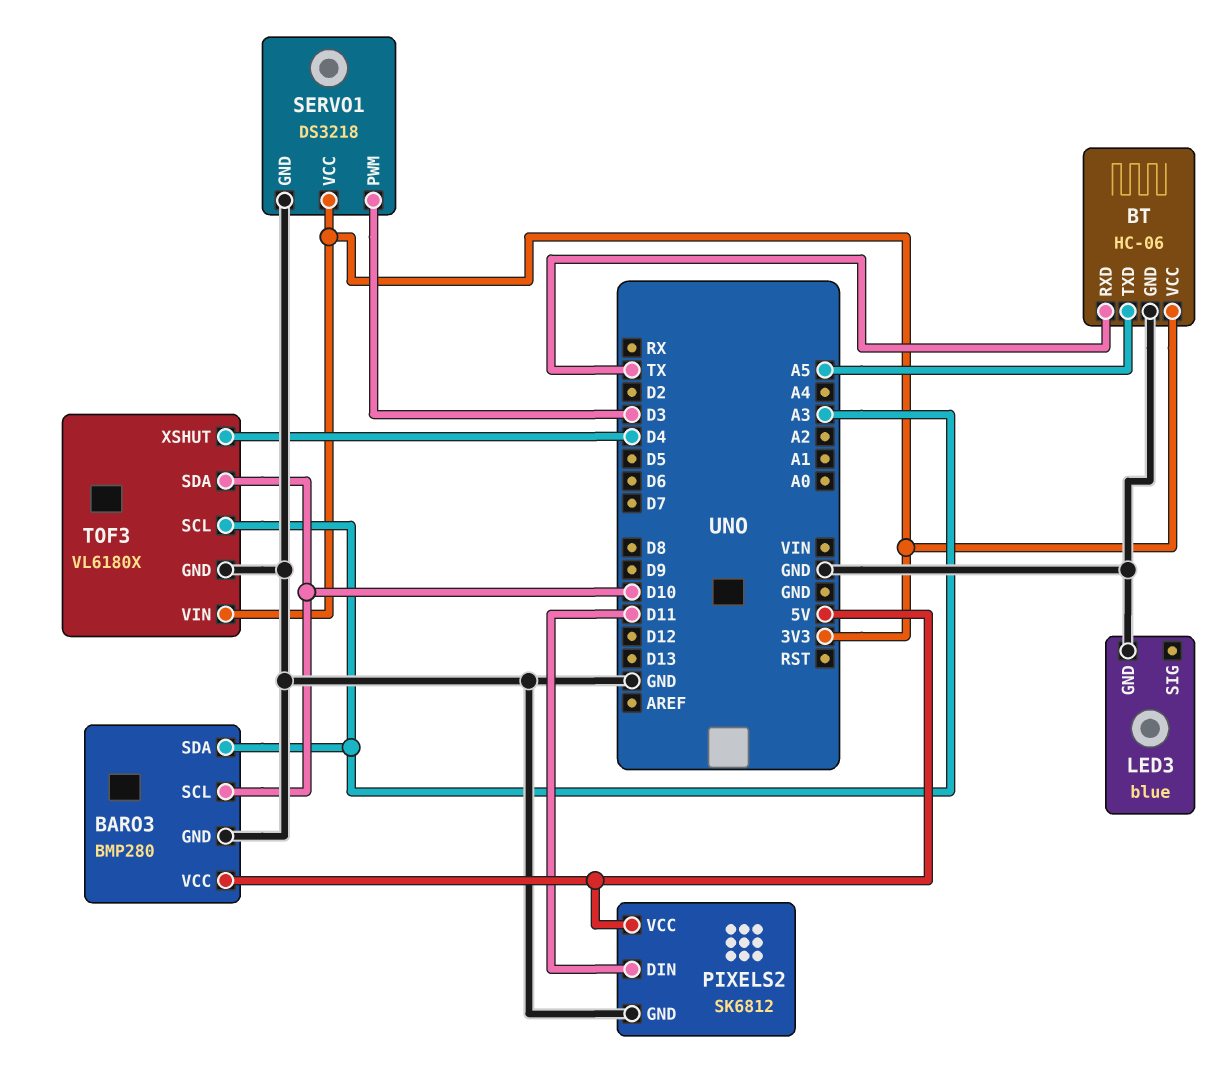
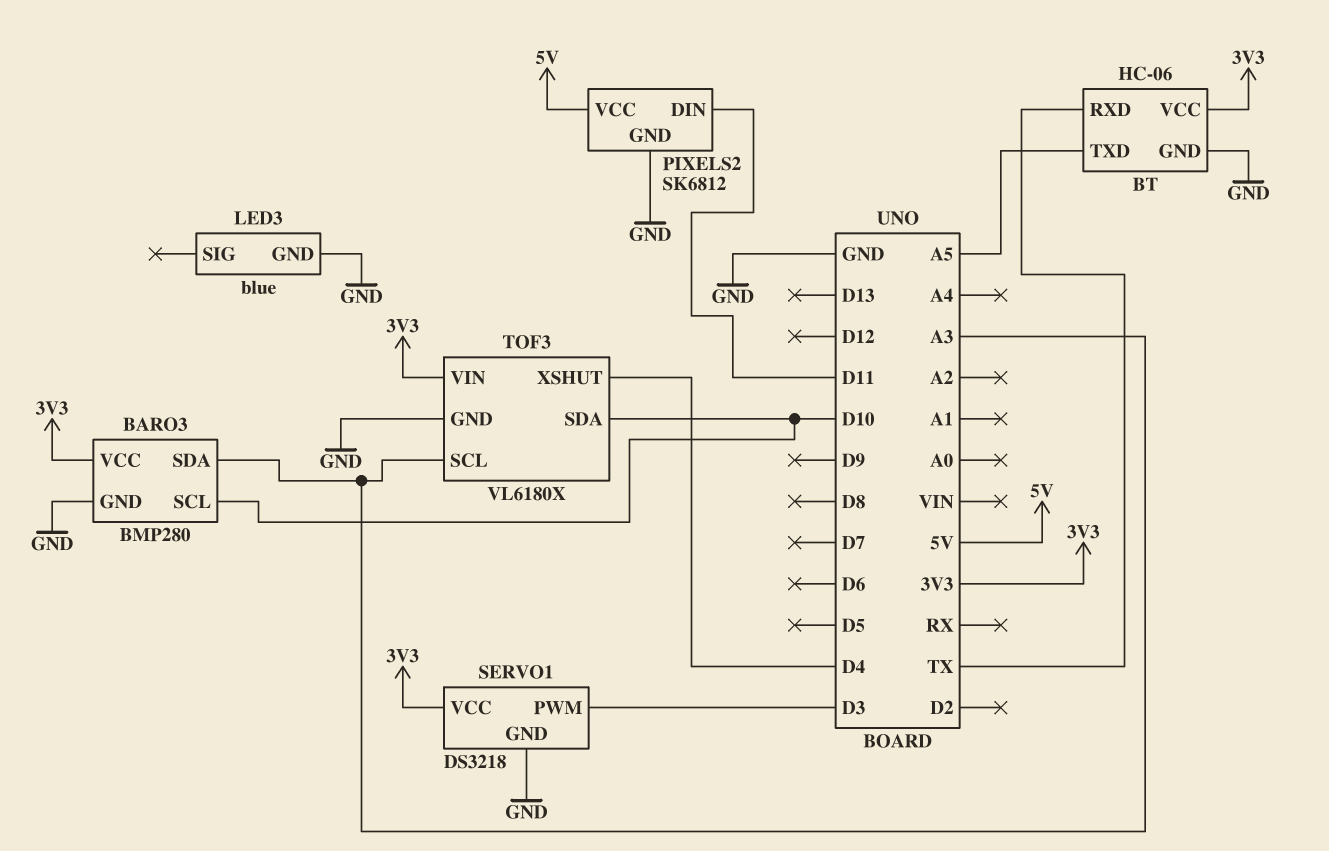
BARO3 pin VCC: 5V -> 3V3

